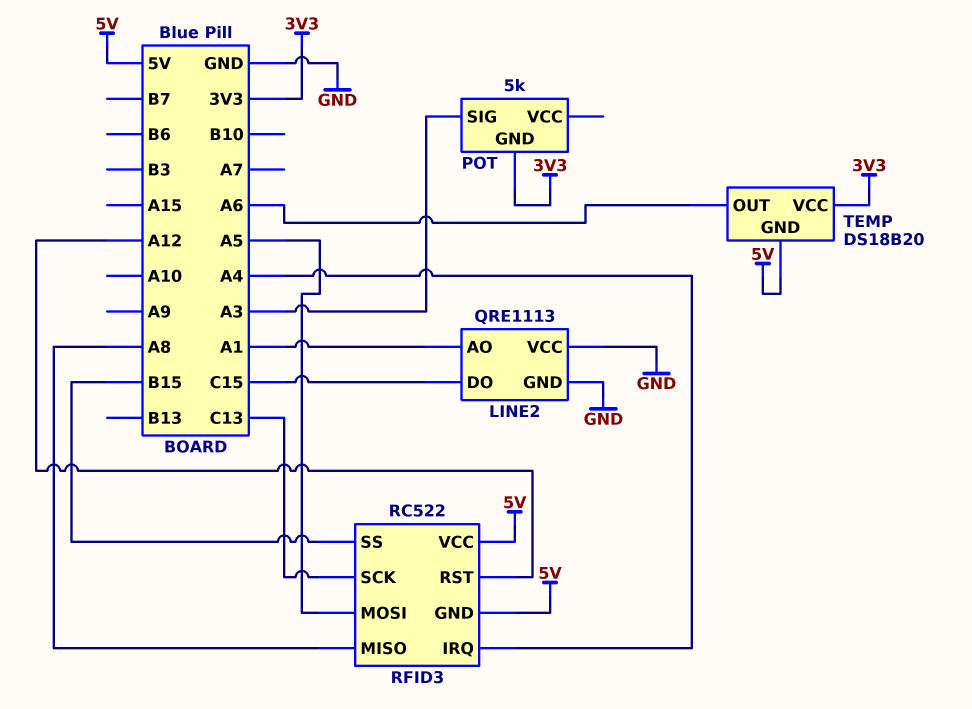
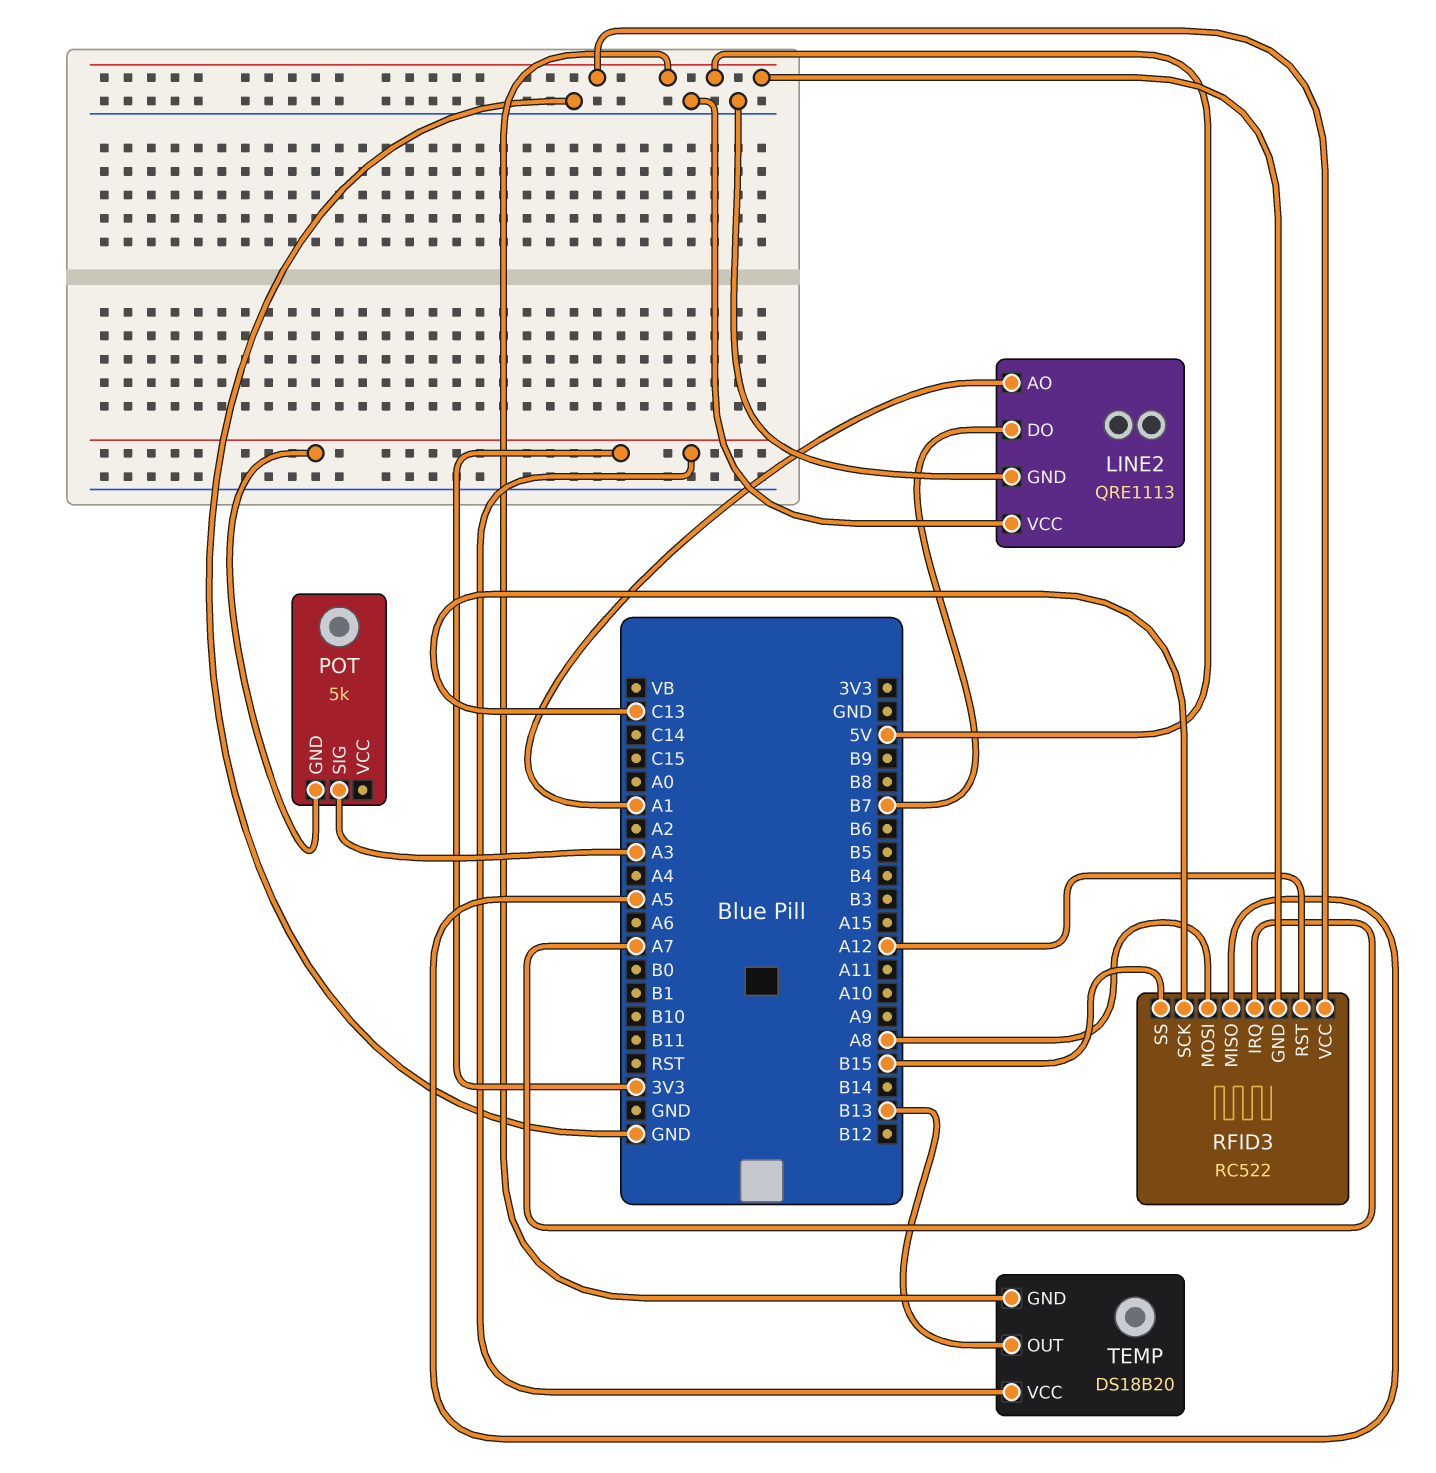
LINE2 pin DO: C15 -> B7
RFID3 pin IRQ: A4 -> A7
RFID3 pin MISO: A8 -> A5
RFID3 pin MOSI: A5 -> A8
TEMP pin OUT: A6 -> B13

